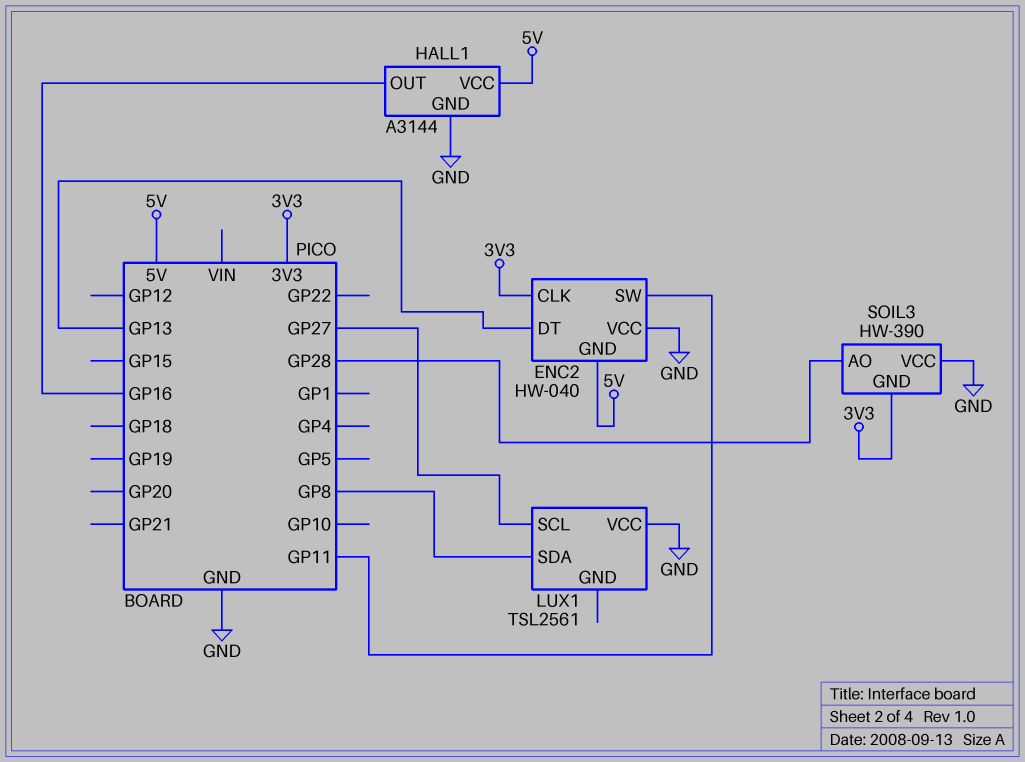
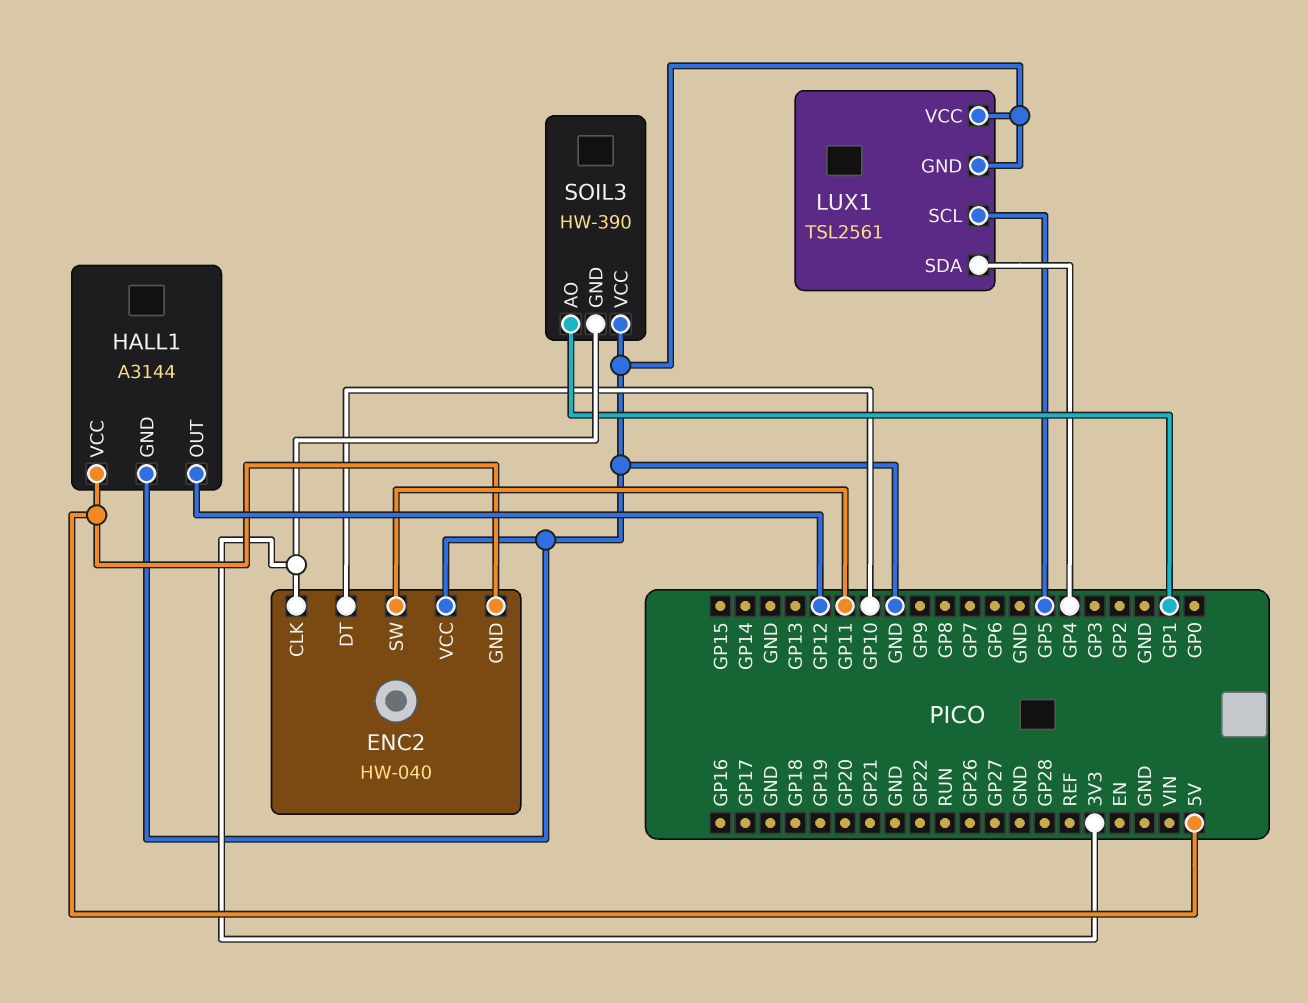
ENC2 pin DT: GP13 -> GP10
HALL1 pin OUT: GP16 -> GP12
LUX1 pin GND: none -> GND
LUX1 pin SCL: GP27 -> GP5
LUX1 pin SDA: GP8 -> GP4
SOIL3 pin AO: GP28 -> GP1

